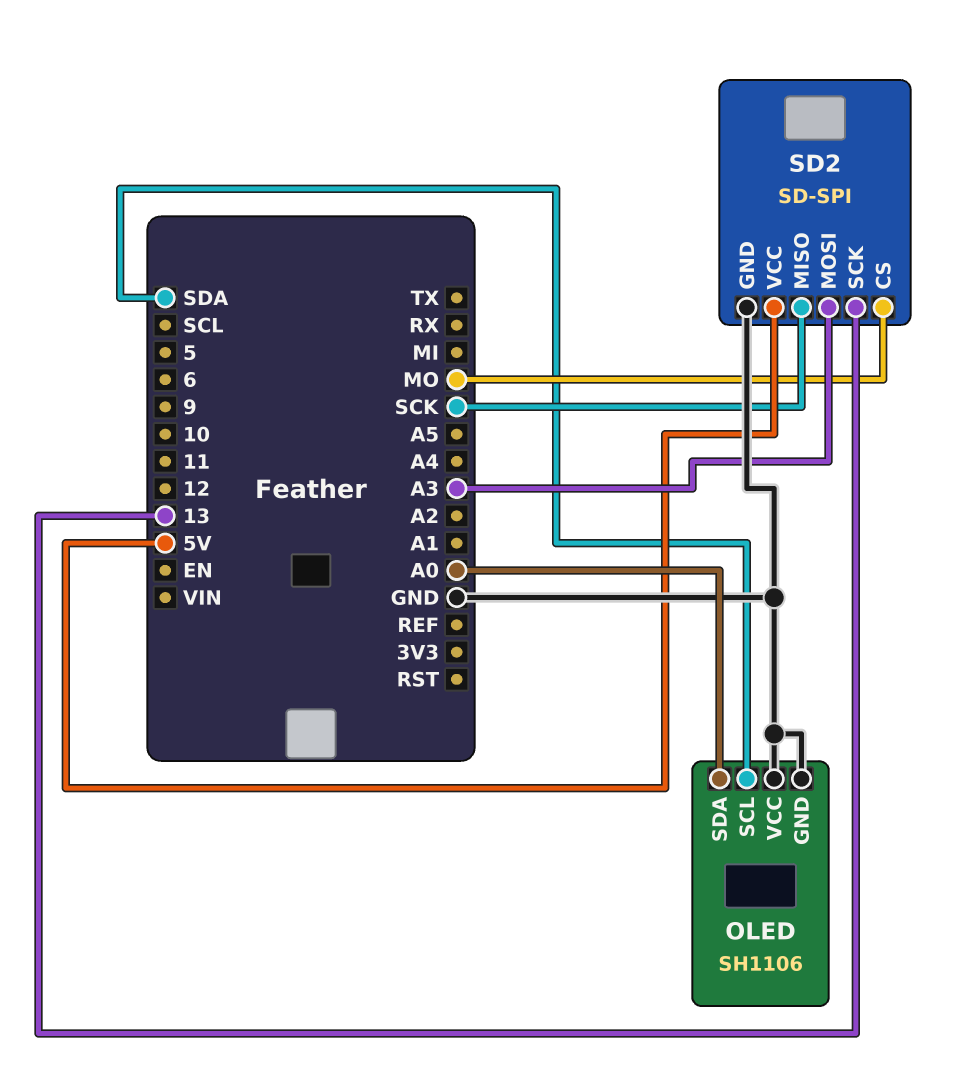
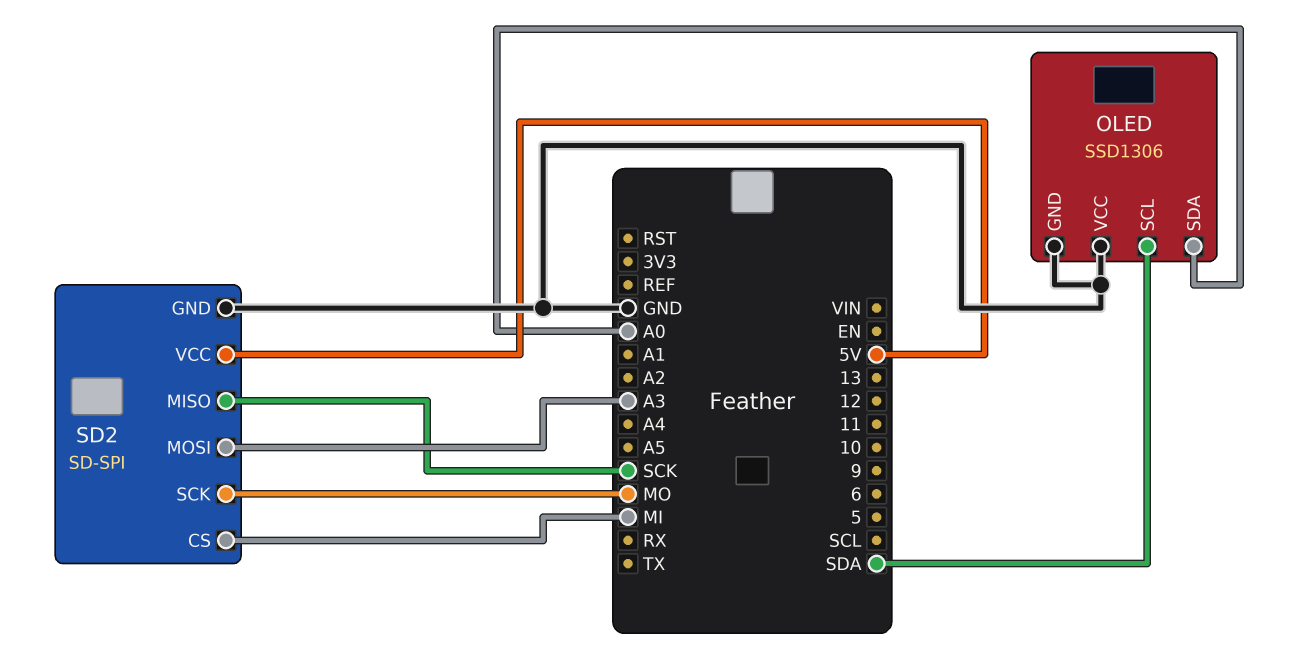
OLED: SH1106 -> SSD1306
SD2 pin CS: MO -> MI
SD2 pin SCK: 13 -> MO

